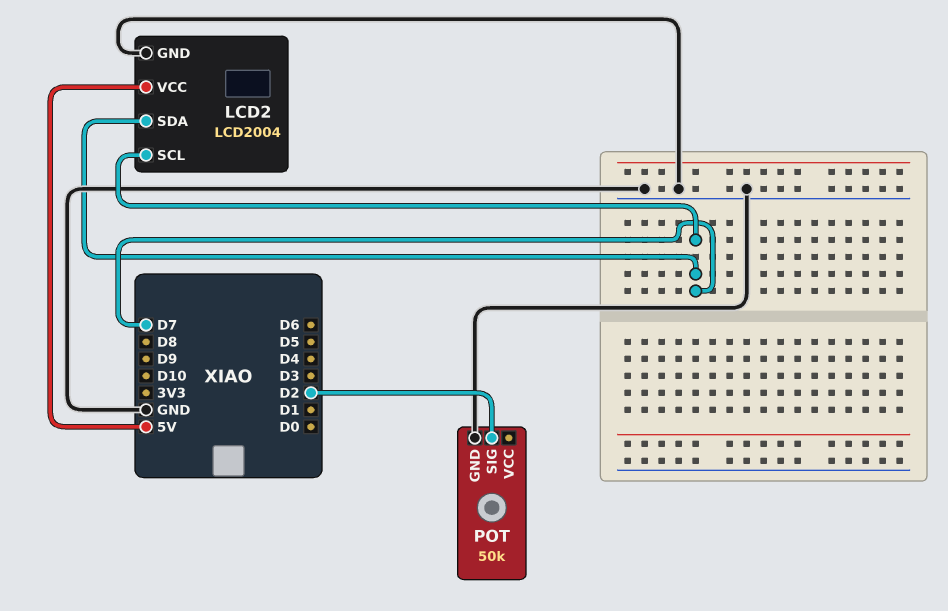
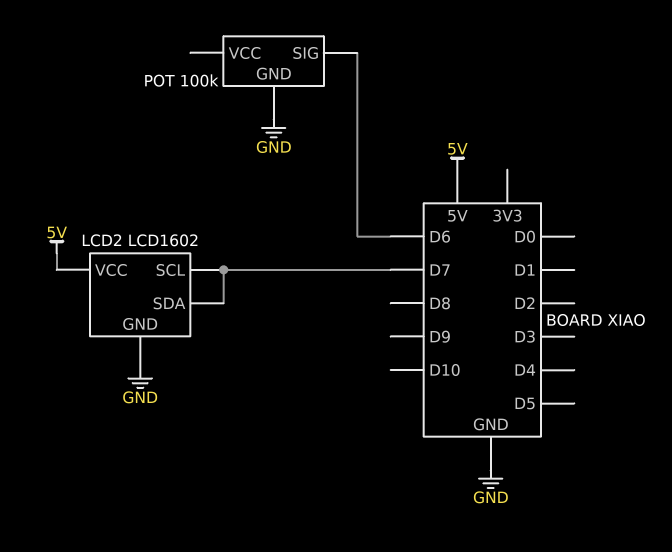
LCD2: LCD2004 -> LCD1602
POT: 50k -> 100k
POT pin SIG: D2 -> D6

